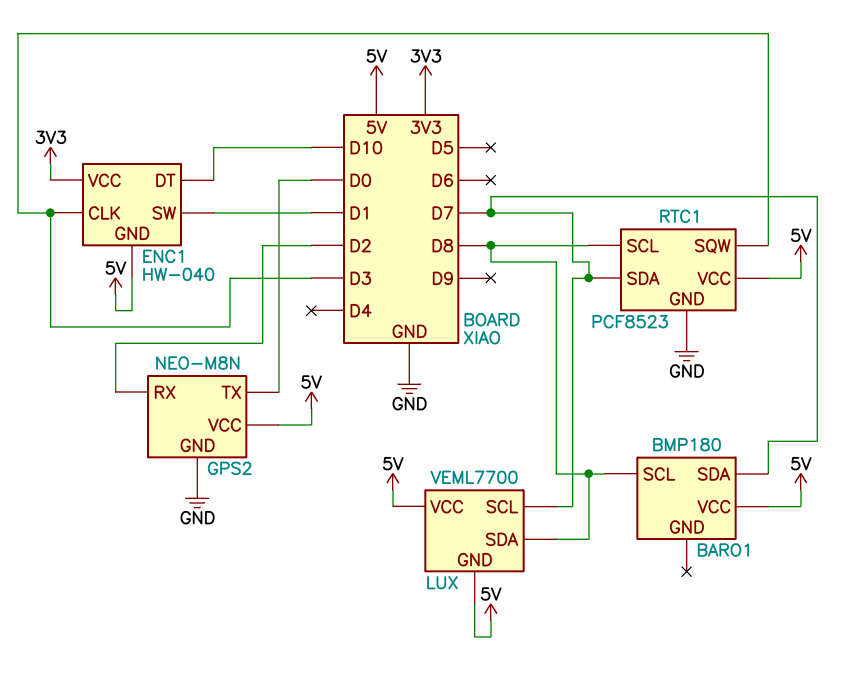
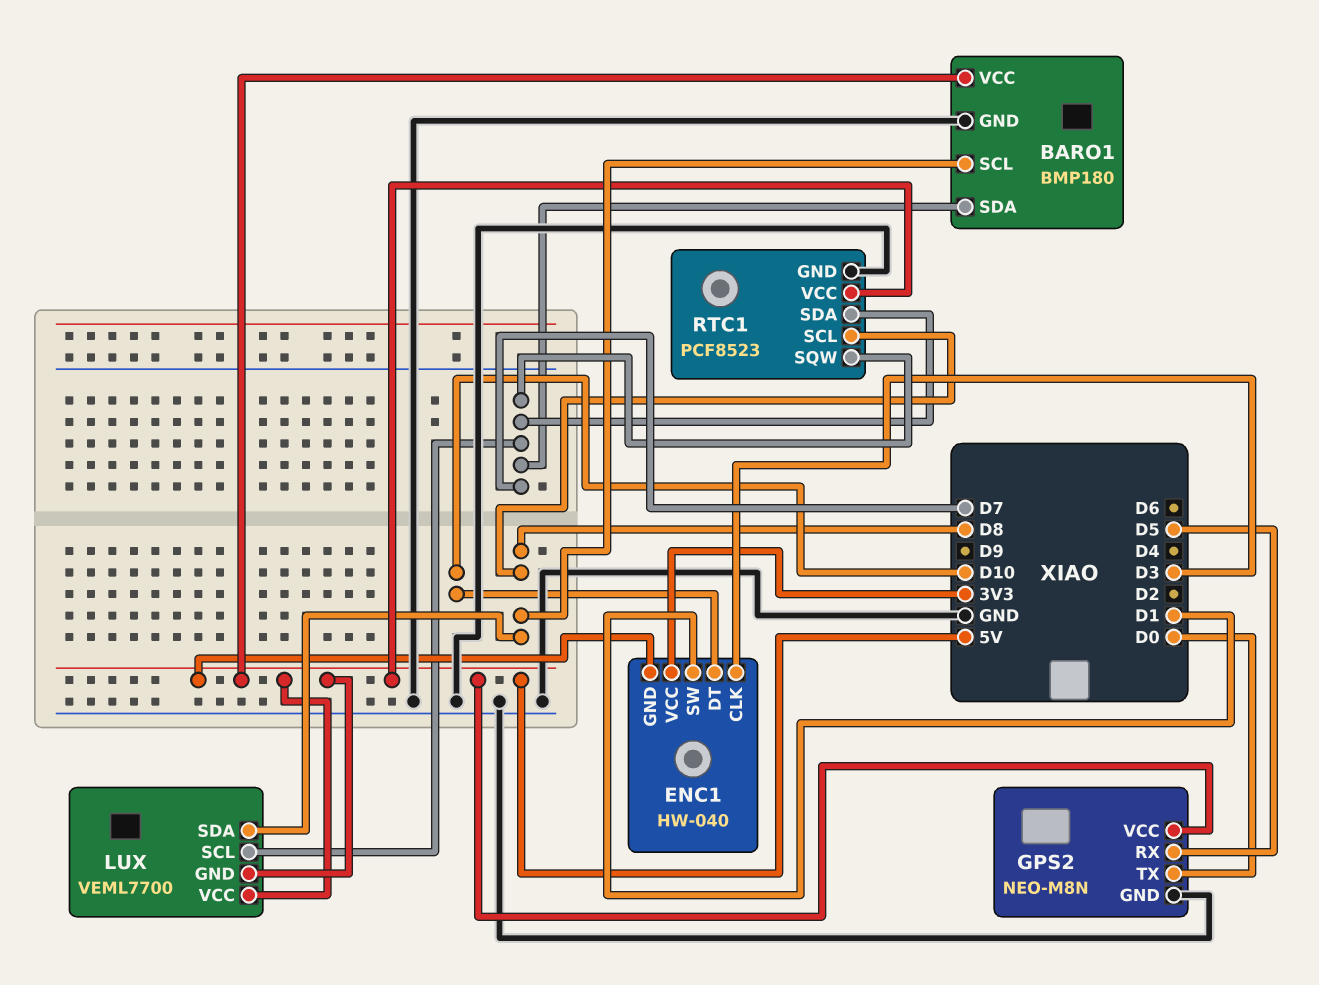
BARO1 pin GND: none -> GND
GPS2 pin RX: D2 -> D5
RTC1 pin SQW: D3 -> D7

